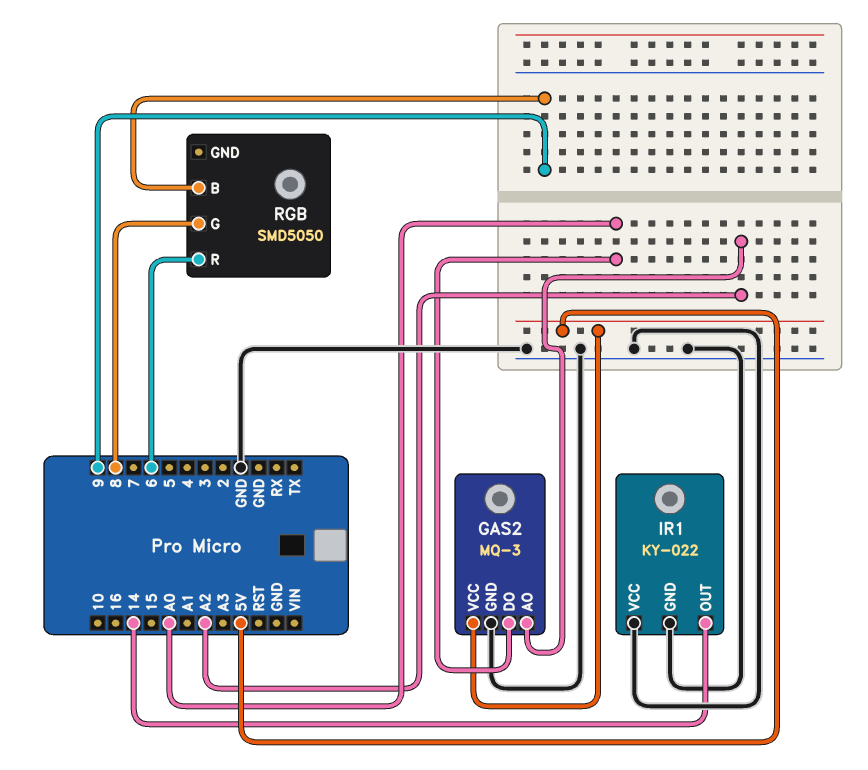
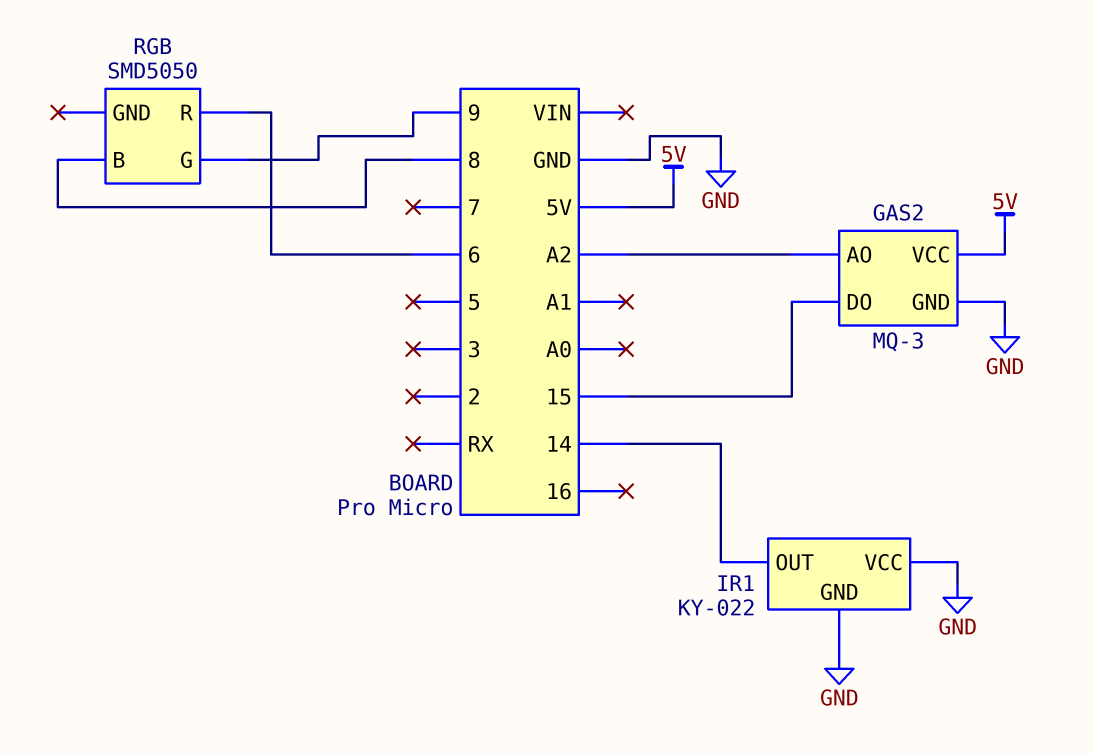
GAS2 pin DO: A0 -> 15
RGB pin B: 9 -> 8
RGB pin G: 8 -> 9

